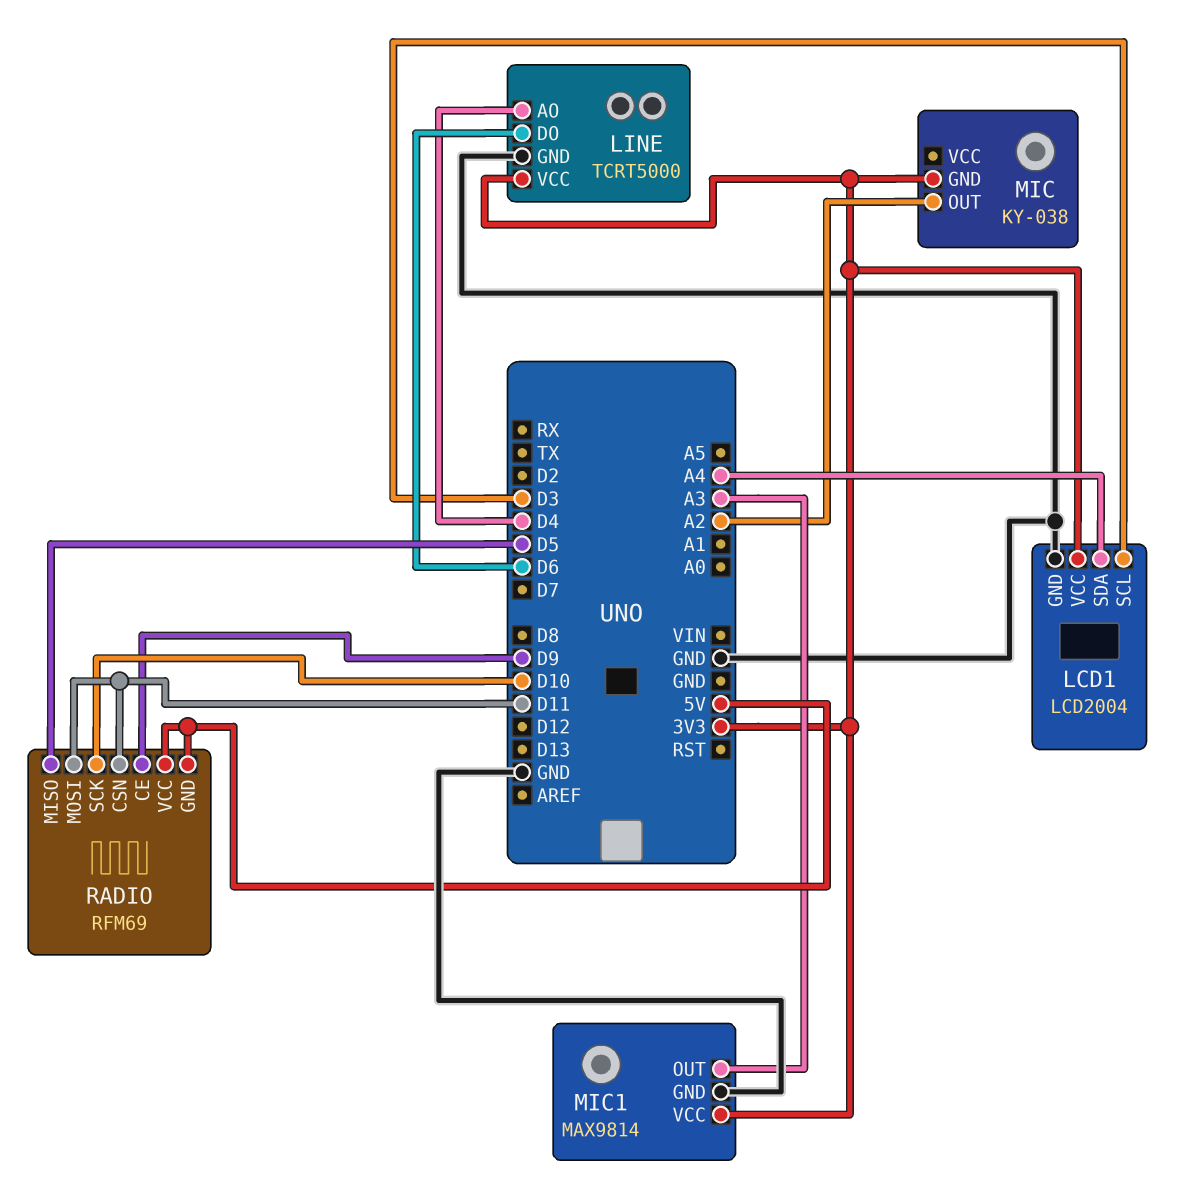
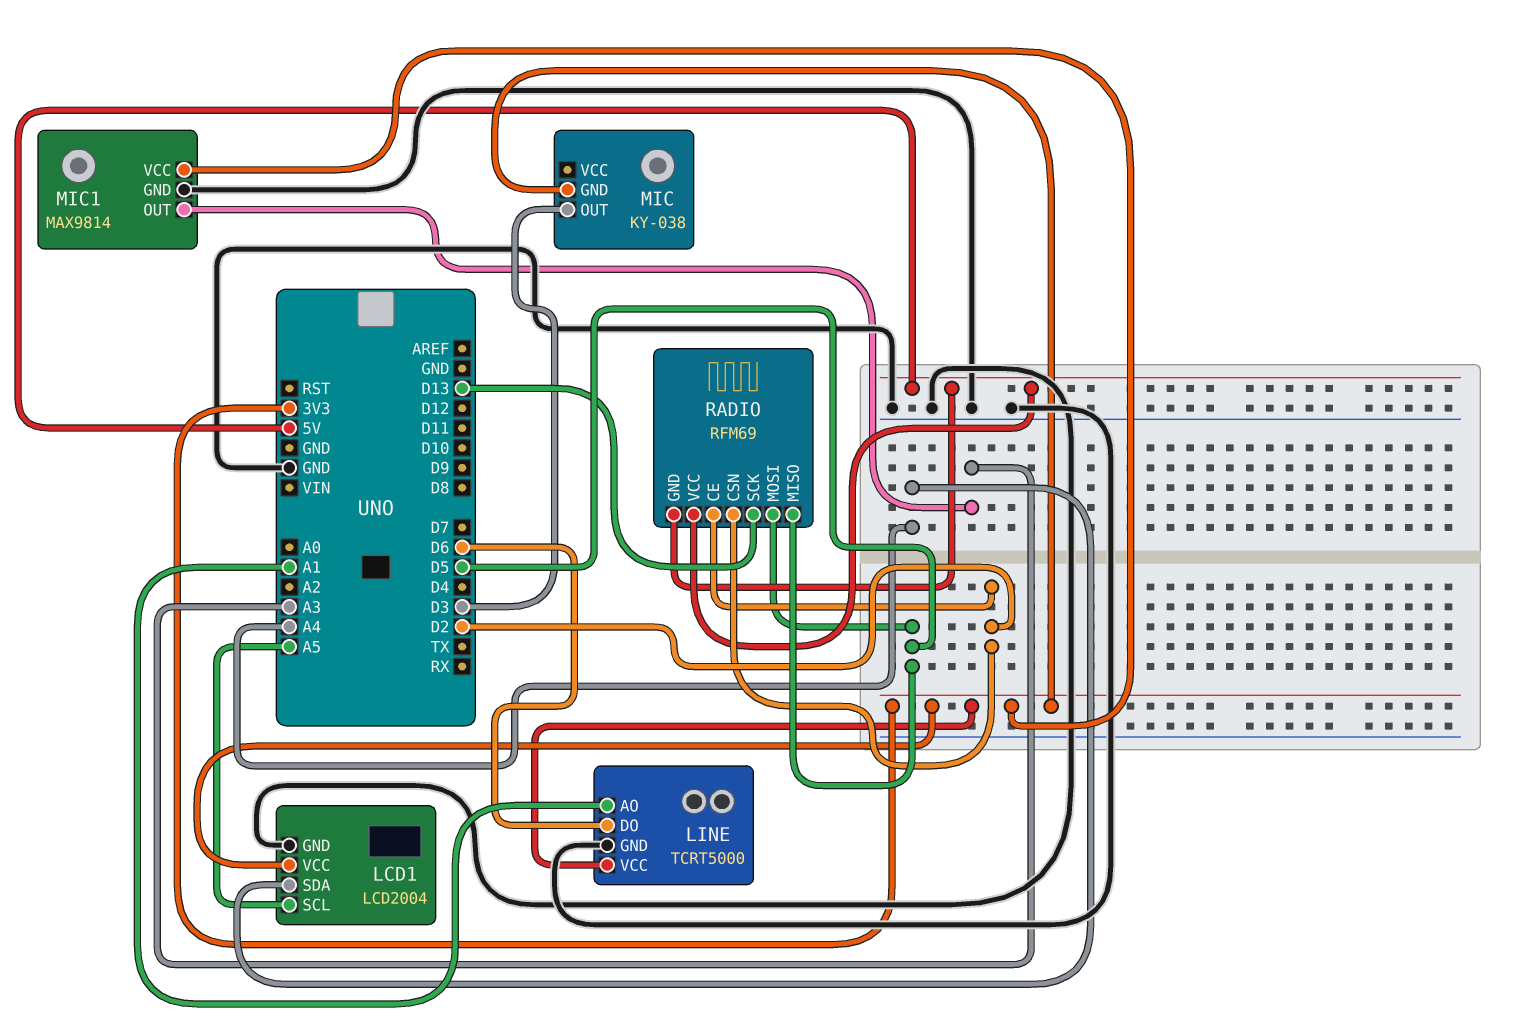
LCD1 pin SCL: D3 -> A5
LINE pin AO: D4 -> A1
MIC pin OUT: A2 -> D3
RADIO pin CE: D9 -> D2
RADIO pin CSN: D11 -> D2
RADIO pin MOSI: D11 -> D5
RADIO pin SCK: D10 -> D13

